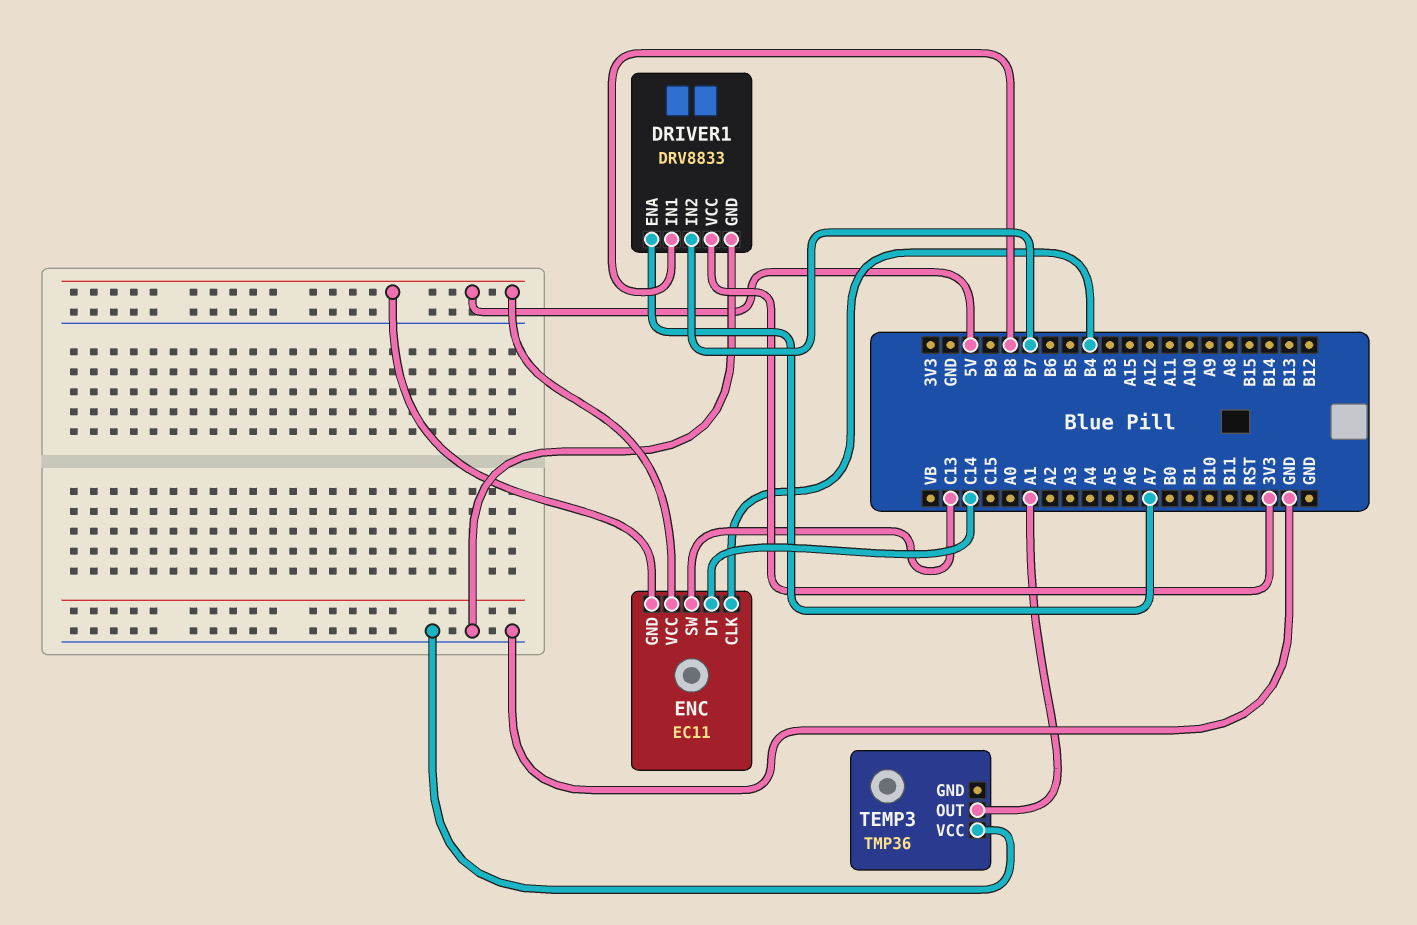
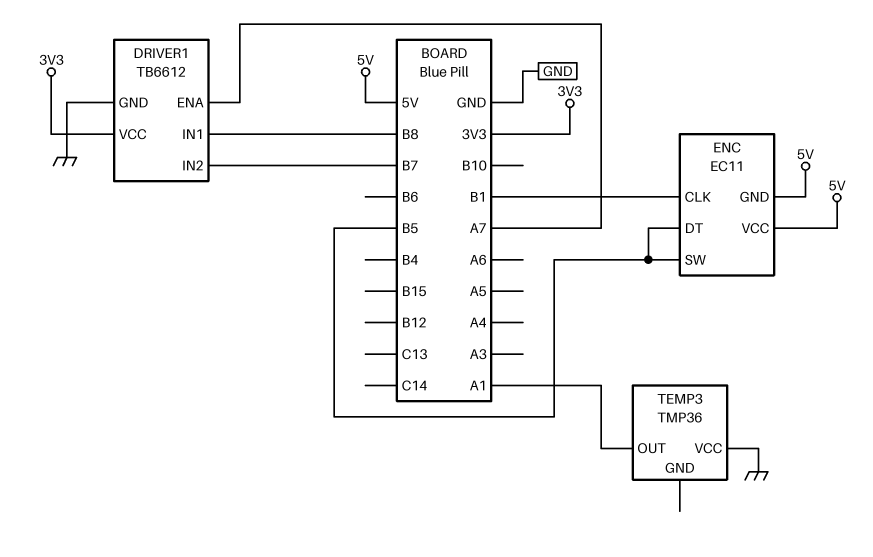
DRIVER1: DRV8833 -> TB6612
ENC pin CLK: B4 -> B1
ENC pin DT: C14 -> B5
ENC pin SW: C13 -> B5

